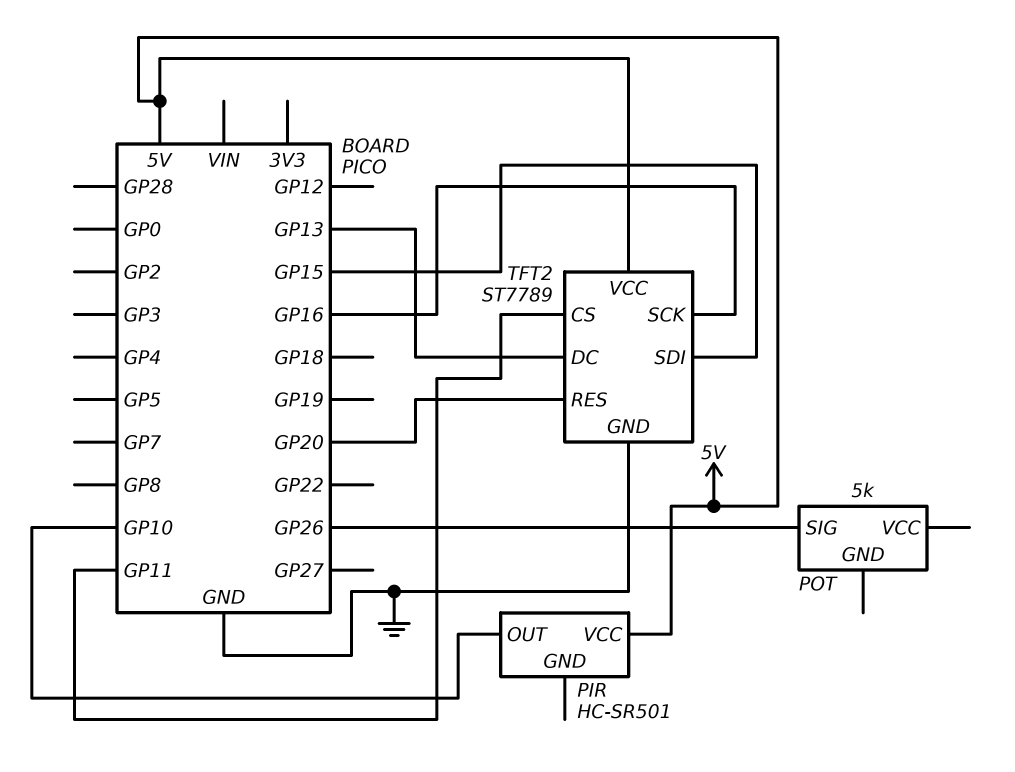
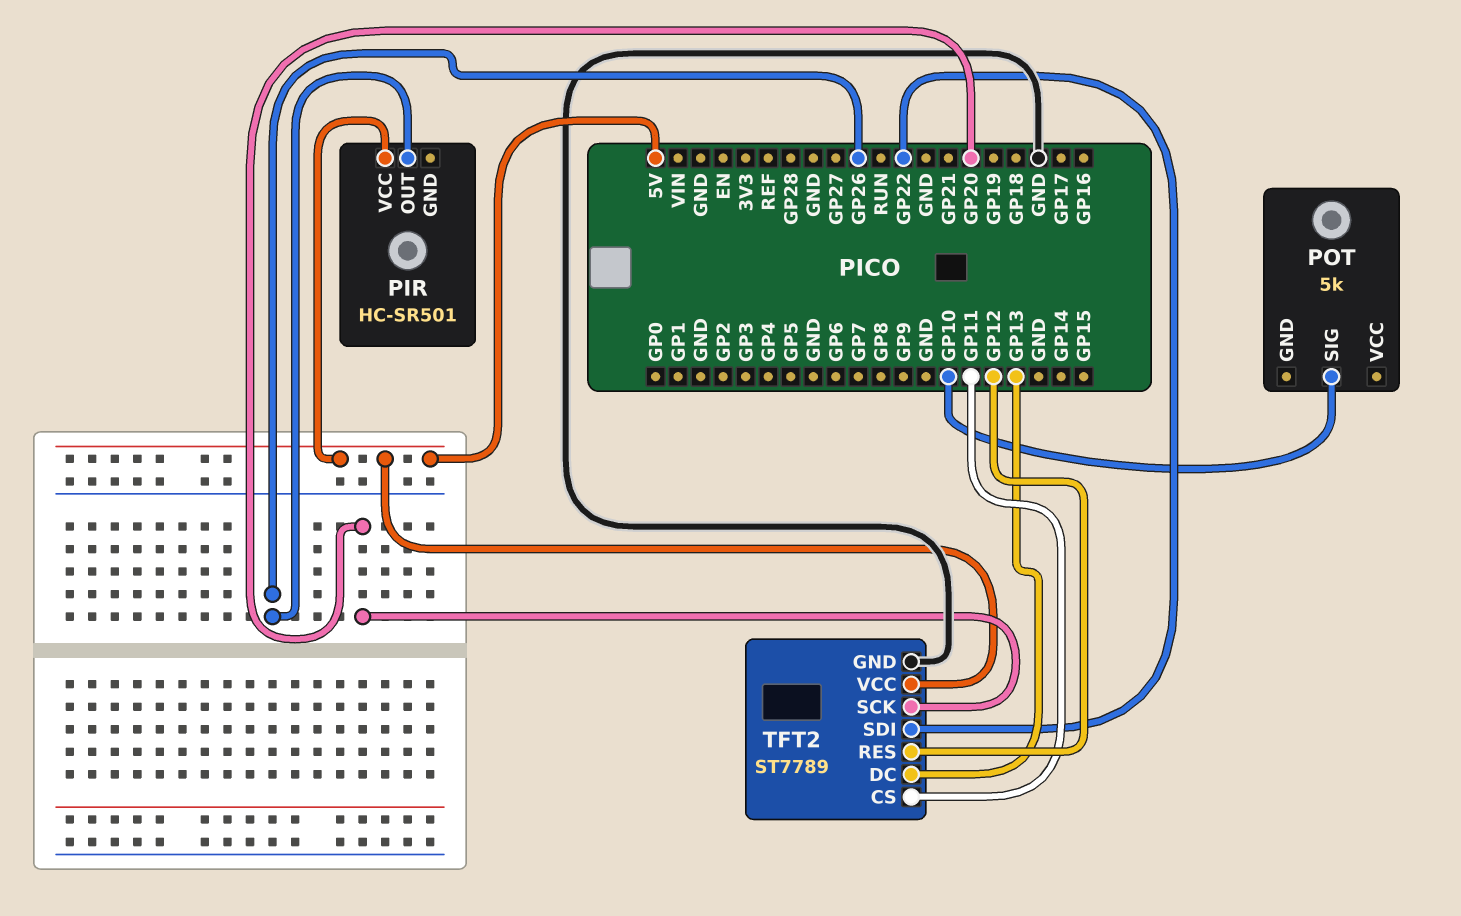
PIR pin OUT: GP10 -> GP26
POT pin SIG: GP26 -> GP10
TFT2 pin RES: GP20 -> GP12
TFT2 pin SCK: GP16 -> GP20
TFT2 pin SDI: GP15 -> GP22

